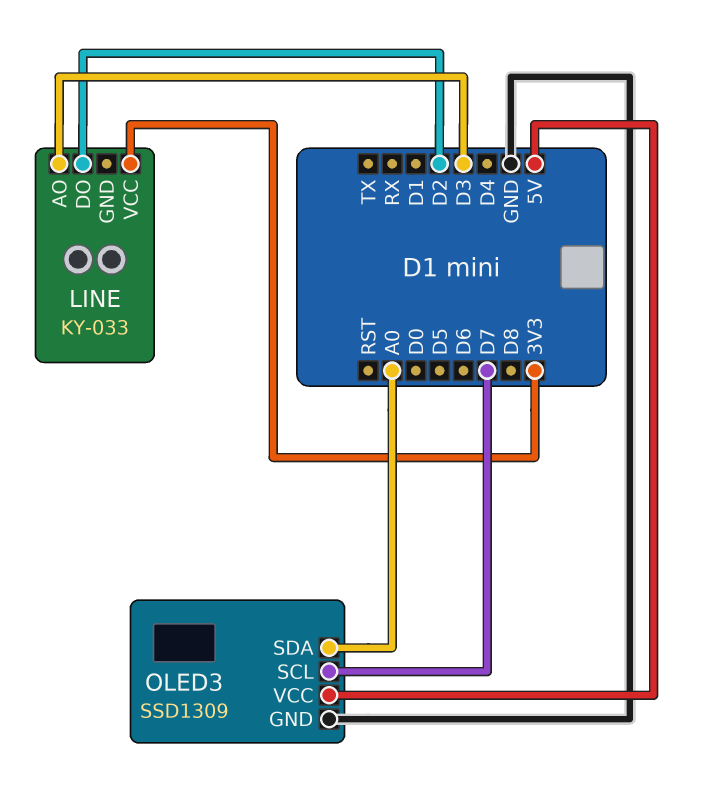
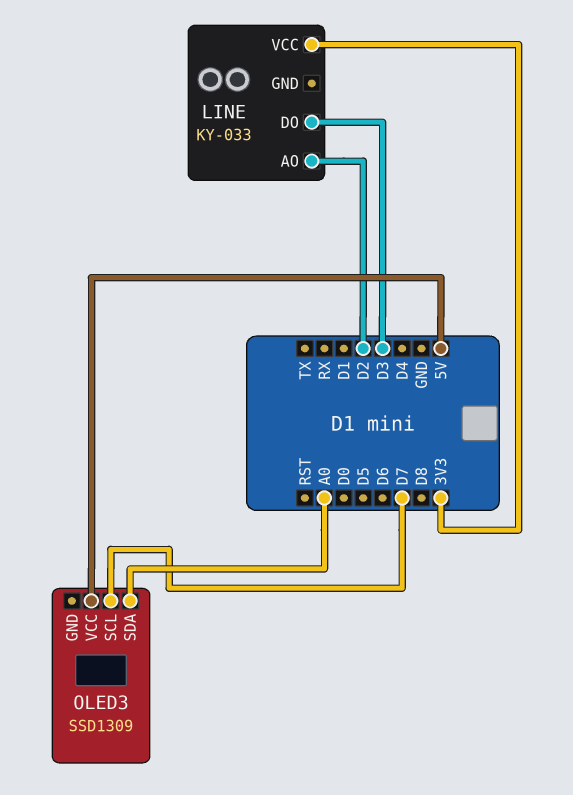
LINE pin AO: D3 -> D2
LINE pin DO: D2 -> D3
OLED3 pin GND: GND -> none

